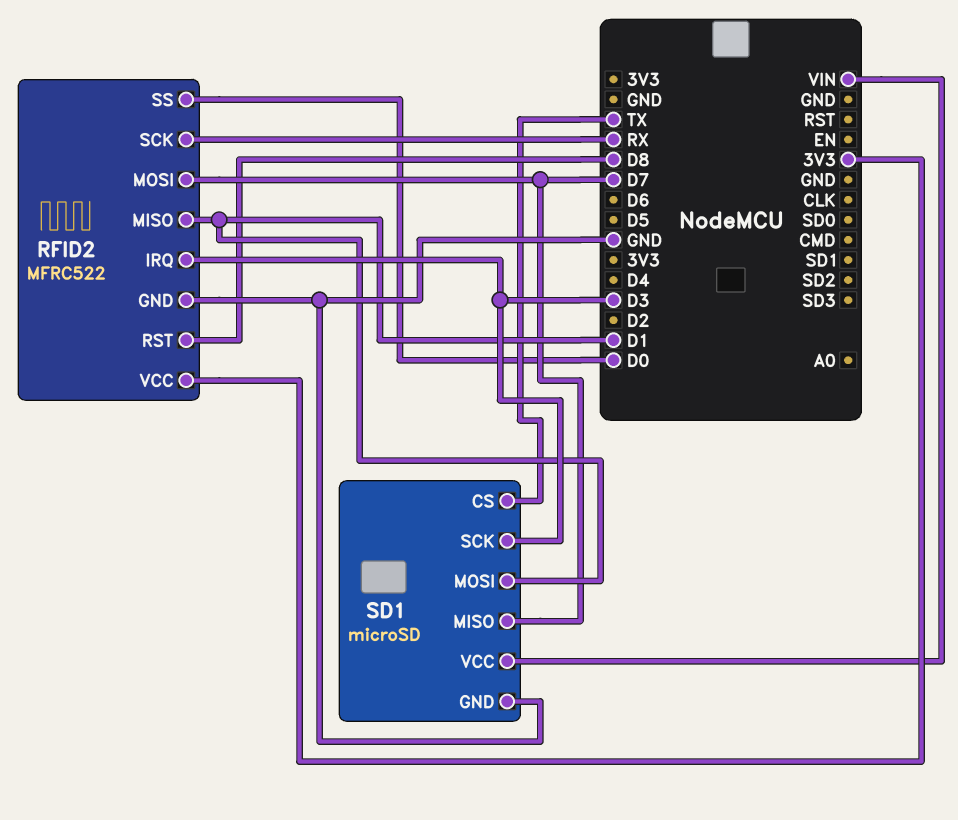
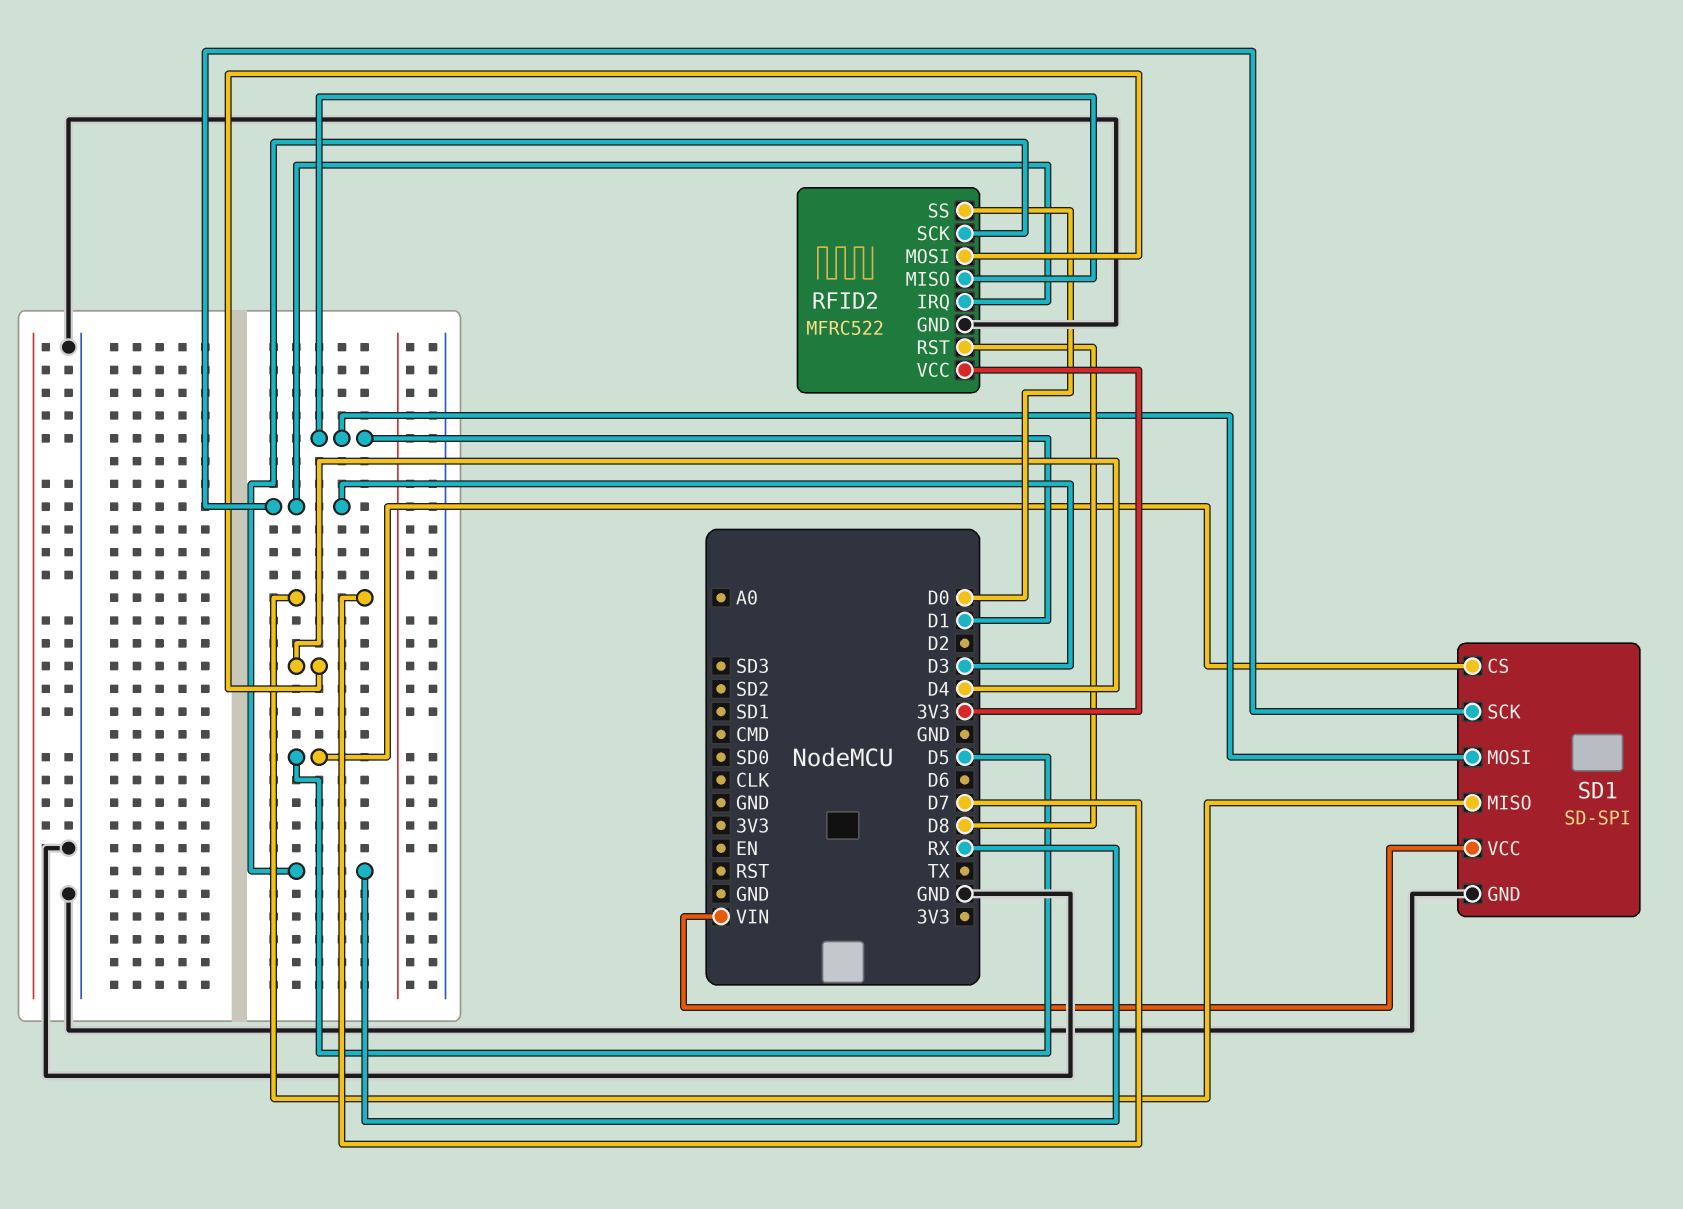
RFID2 pin MOSI: D7 -> D4
SD1: microSD -> SD-SPI
SD1 pin CS: TX -> D5

